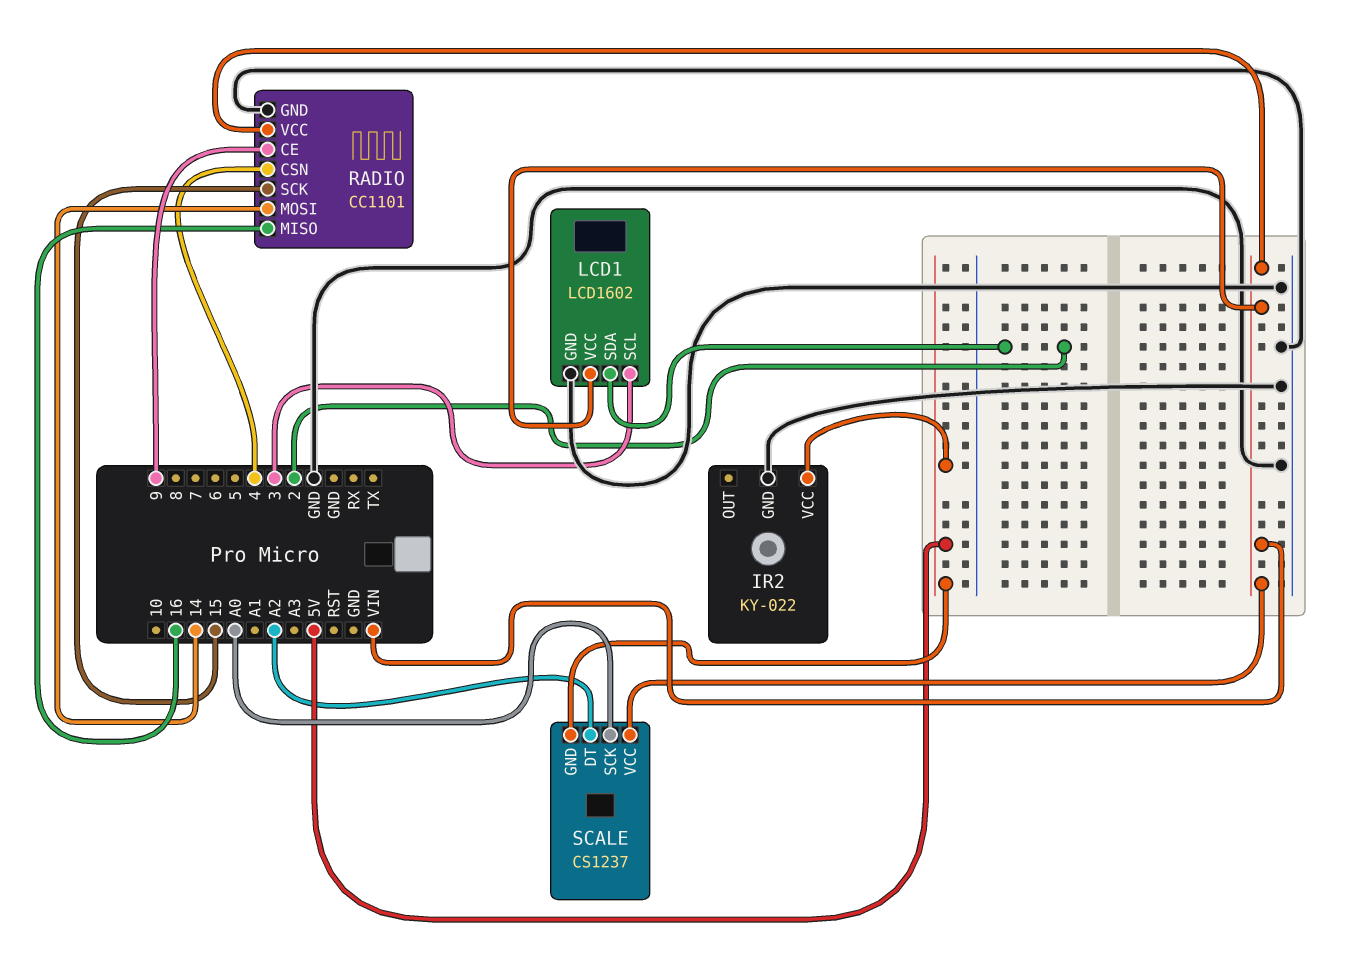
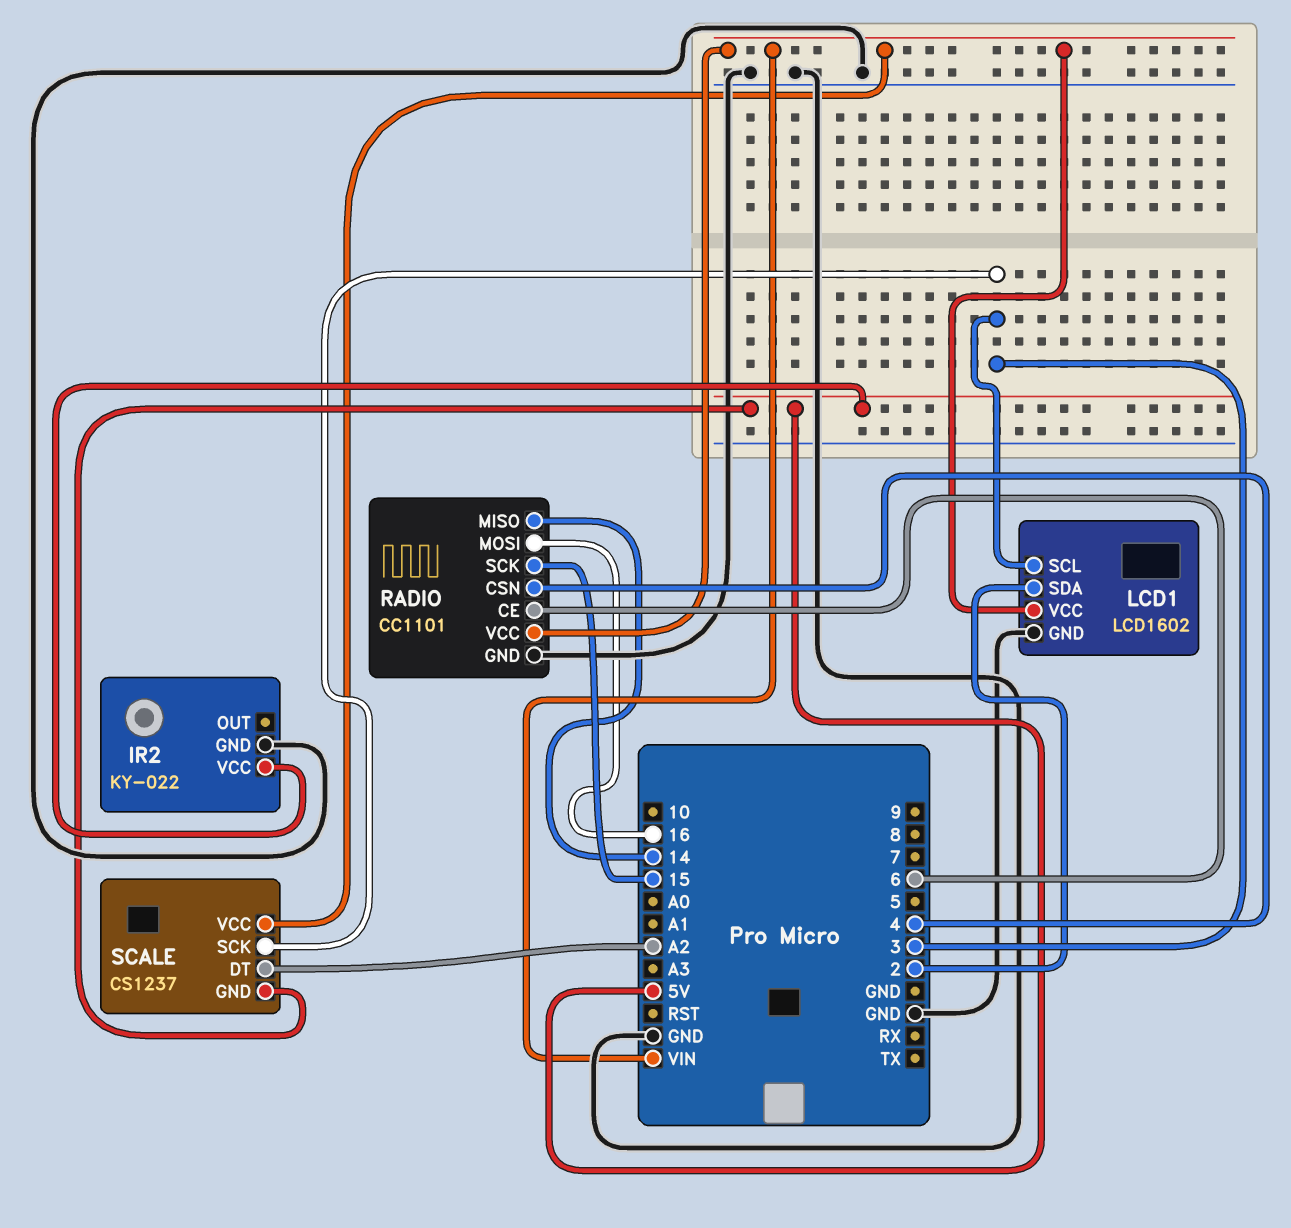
RADIO pin CE: 9 -> 6
RADIO pin MISO: 16 -> 14
RADIO pin MOSI: 14 -> 16
SCALE pin SCK: A0 -> 3

